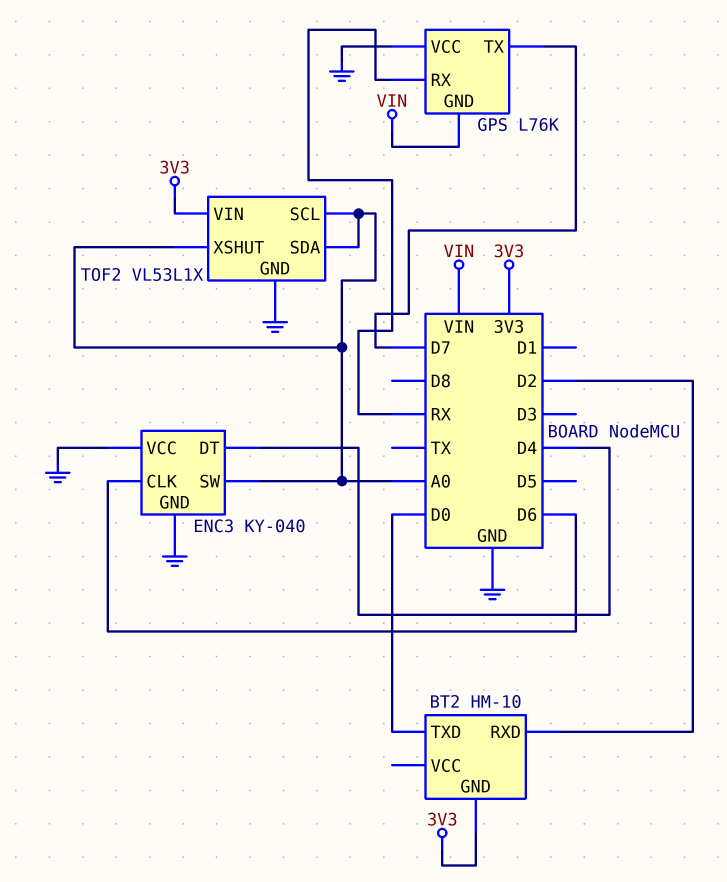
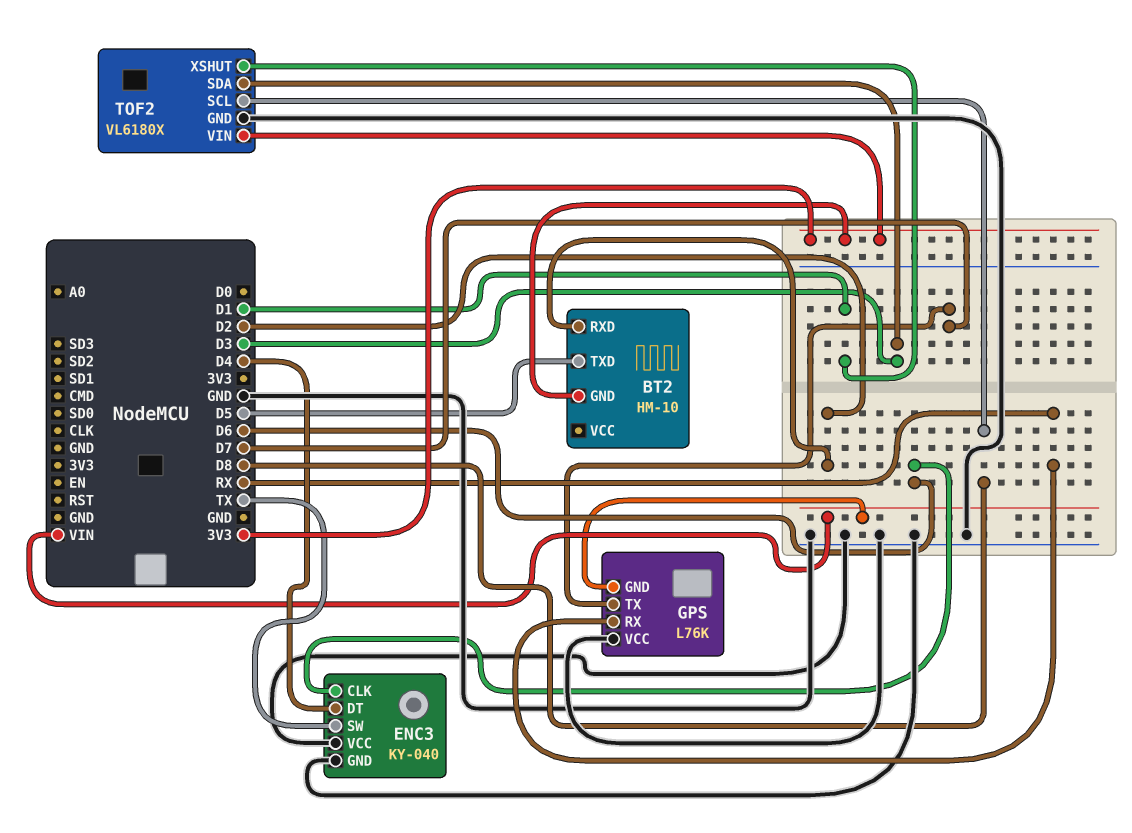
BT2 pin TXD: D0 -> D5
ENC3 pin SW: A0 -> TX
TOF2: VL53L1X -> VL6180X
TOF2 pin SCL: A0 -> D8
TOF2 pin SDA: A0 -> D3
TOF2 pin XSHUT: A0 -> D1

